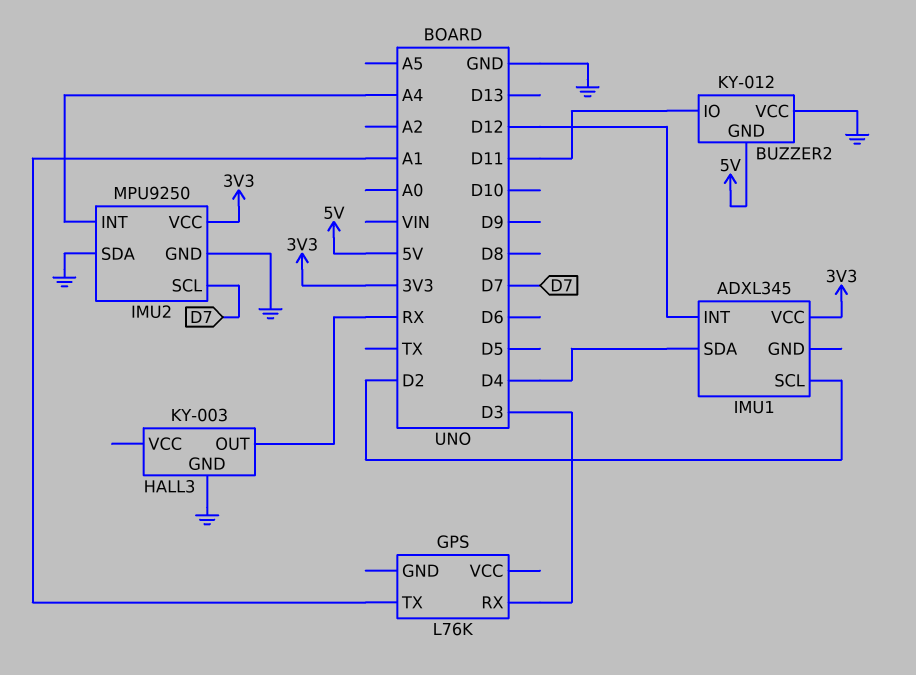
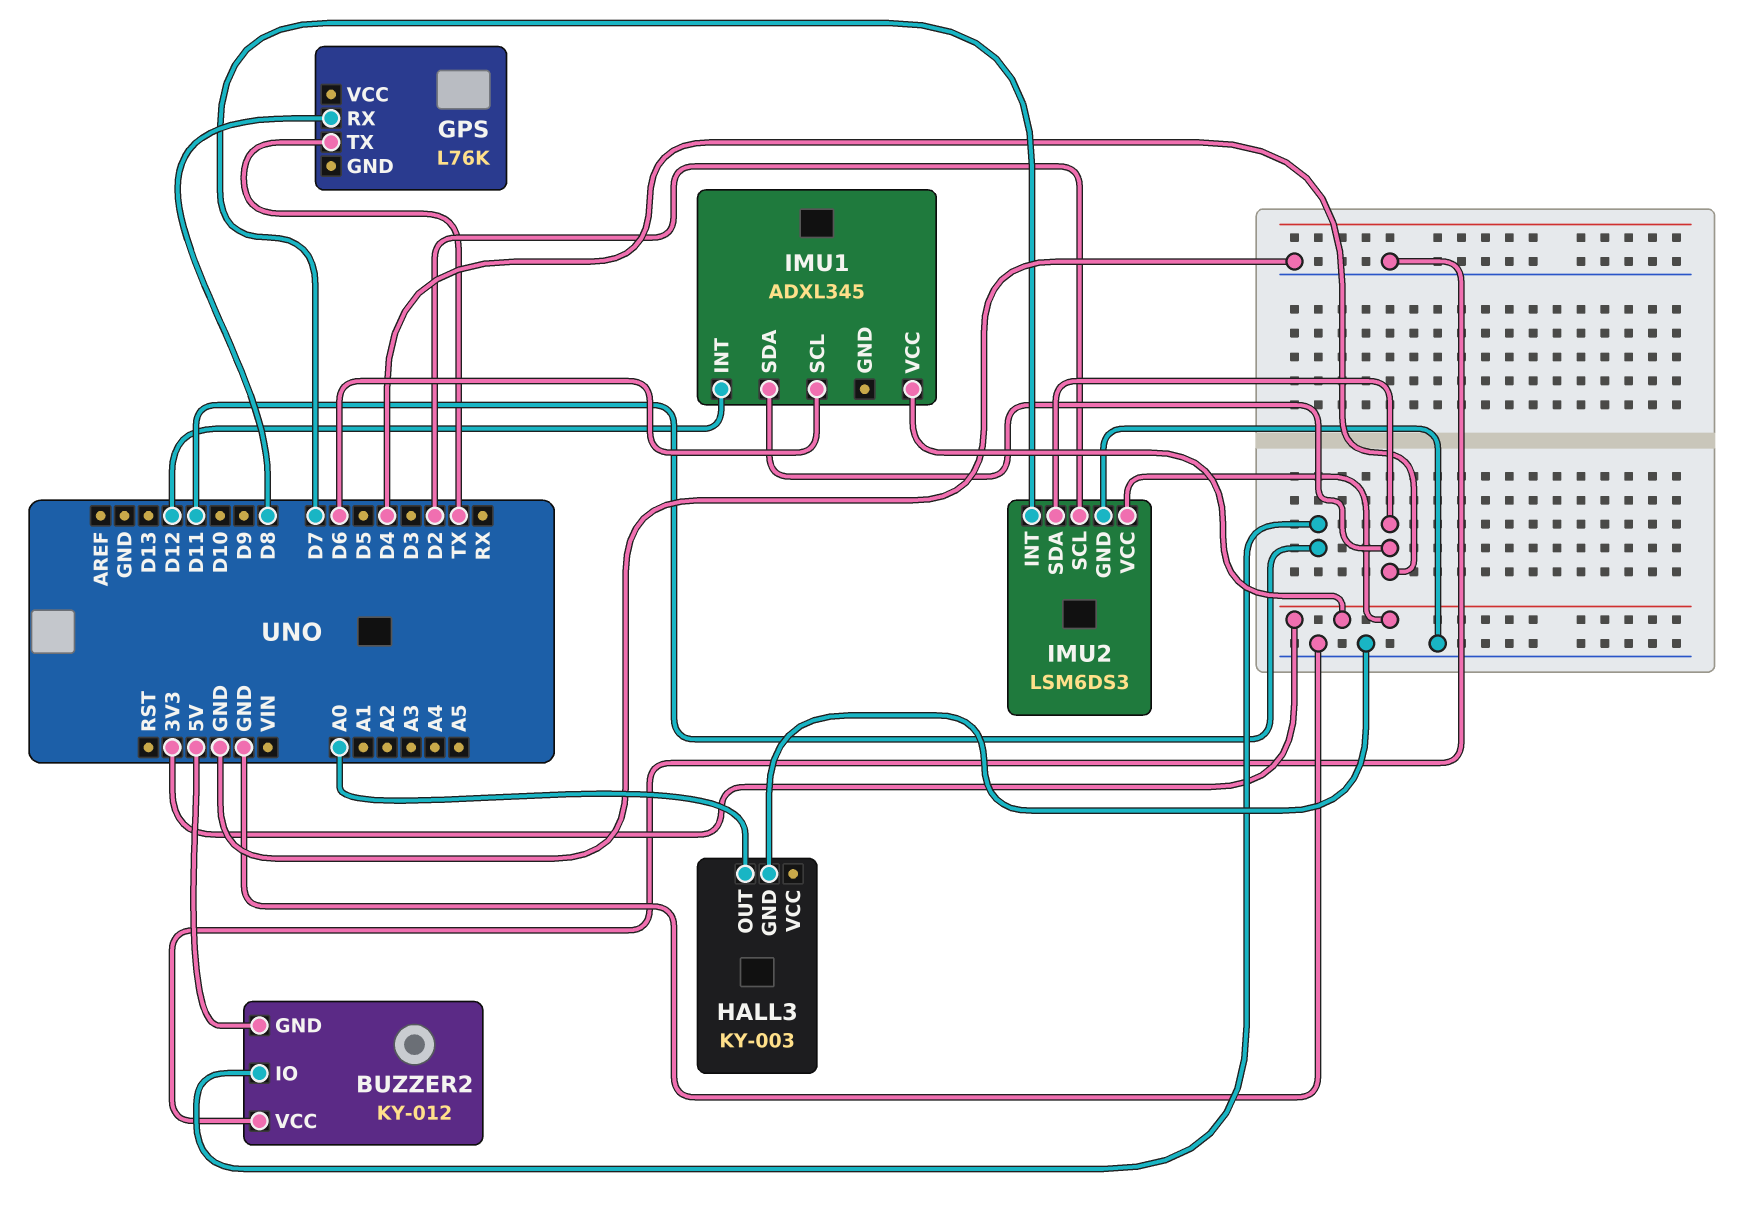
GPS pin RX: D3 -> D8
GPS pin TX: A1 -> TX
HALL3 pin OUT: RX -> A0
IMU1 pin SCL: D2 -> D6
IMU2: MPU9250 -> LSM6DS3
IMU2 pin INT: A4 -> D7
IMU2 pin SCL: D7 -> D2
IMU2 pin SDA: GND -> D4

